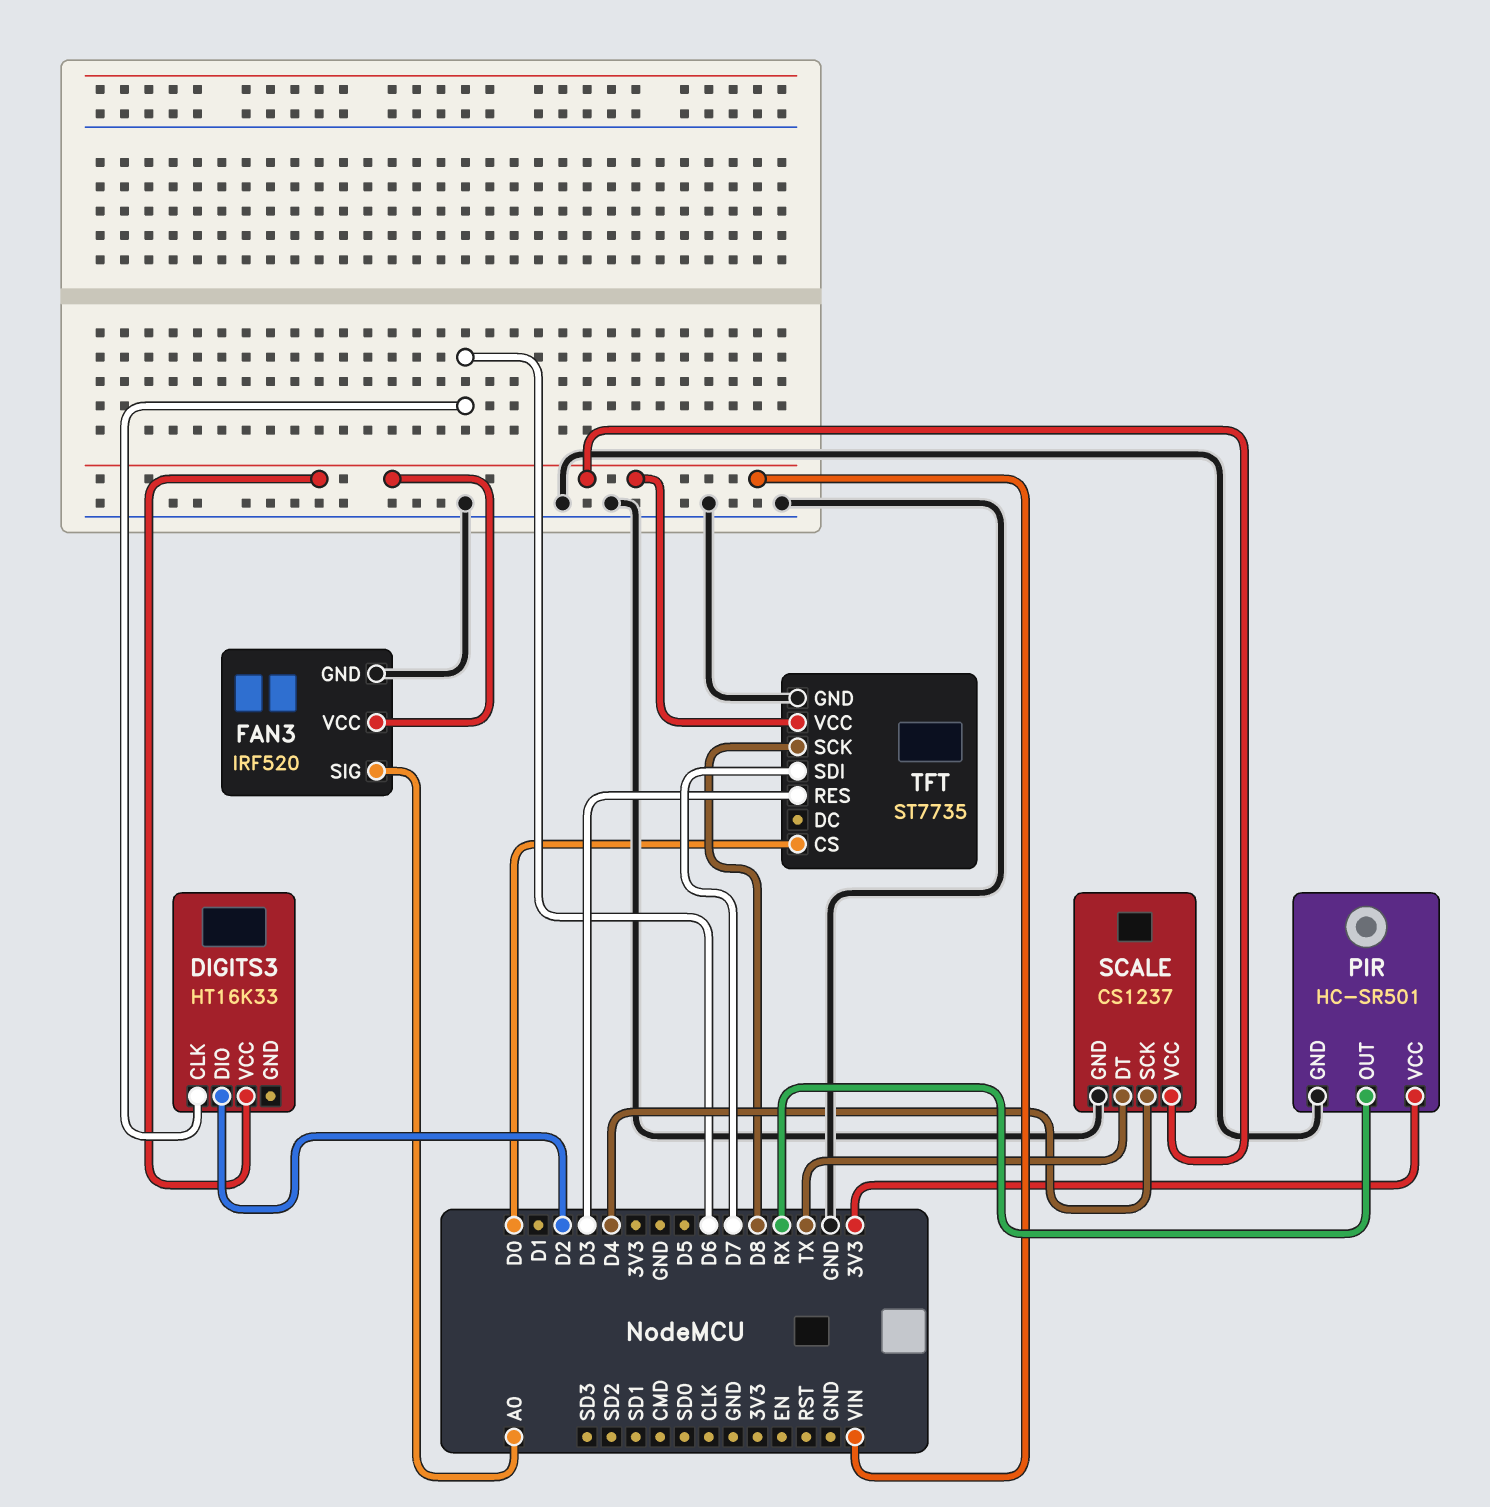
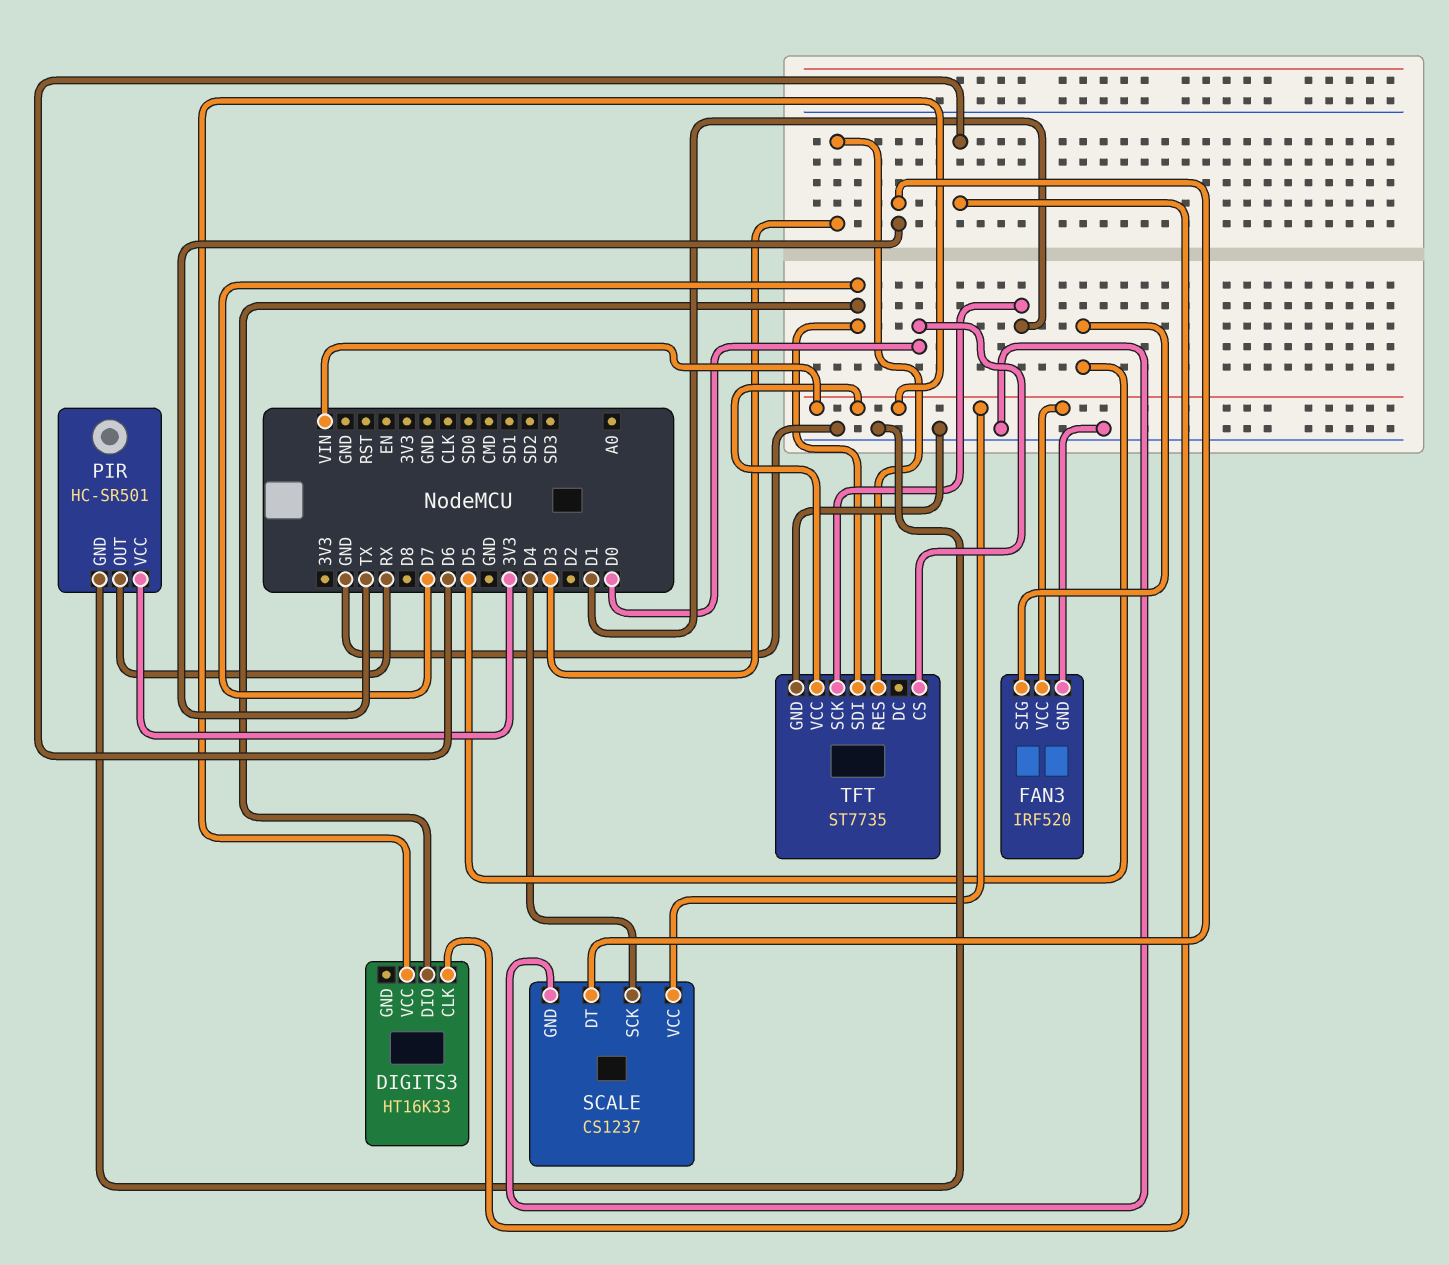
DIGITS3 pin DIO: D2 -> D7
FAN3 pin SIG: A0 -> D5
TFT pin SCK: D8 -> D1

